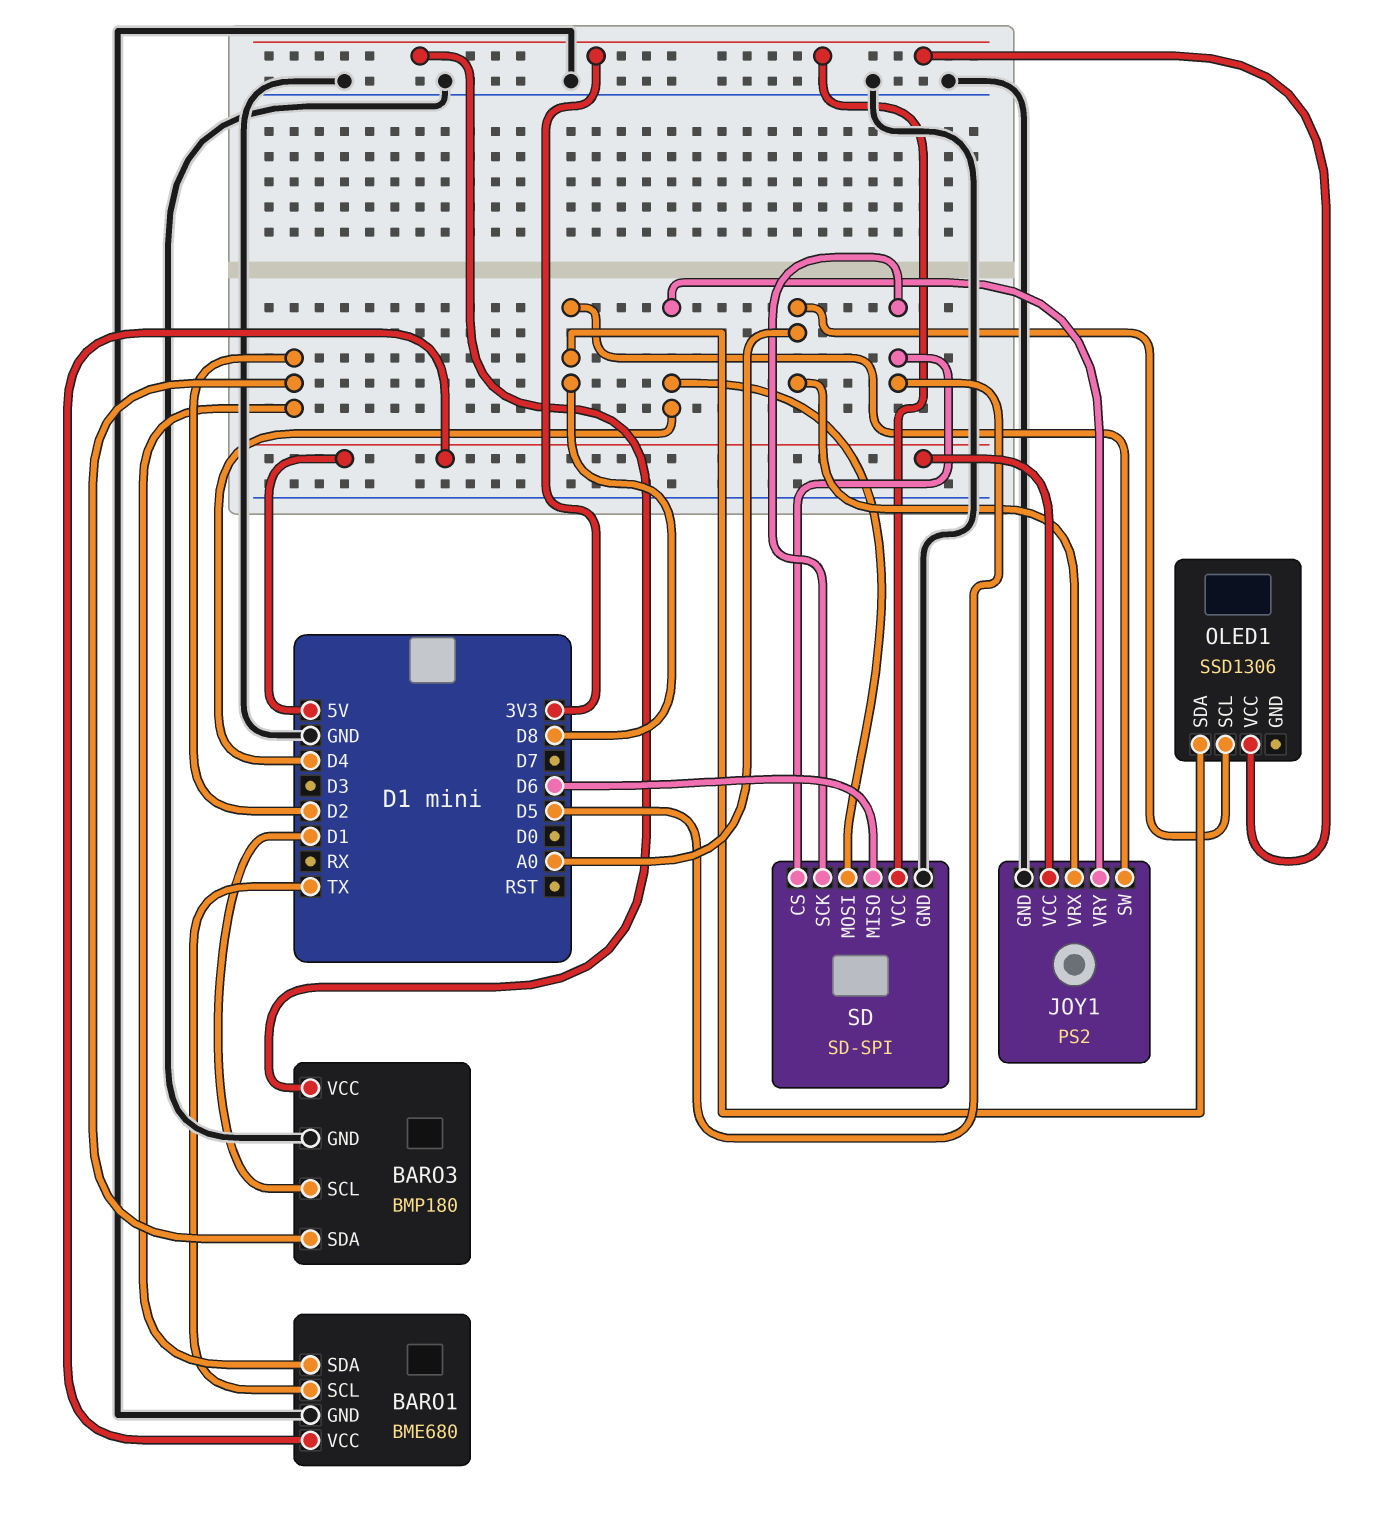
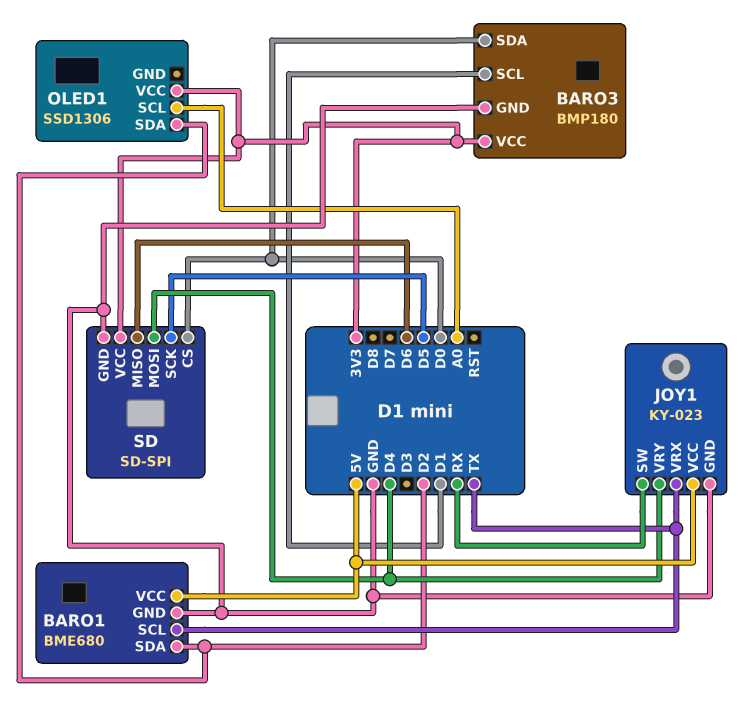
BARO3 pin SDA: D2 -> D0
JOY1: PS2 -> KY-023
JOY1 pin SW: D8 -> RX
JOY1 pin VRX: A0 -> TX
OLED1 pin SDA: D8 -> D2
SD pin CS: D5 -> D0

